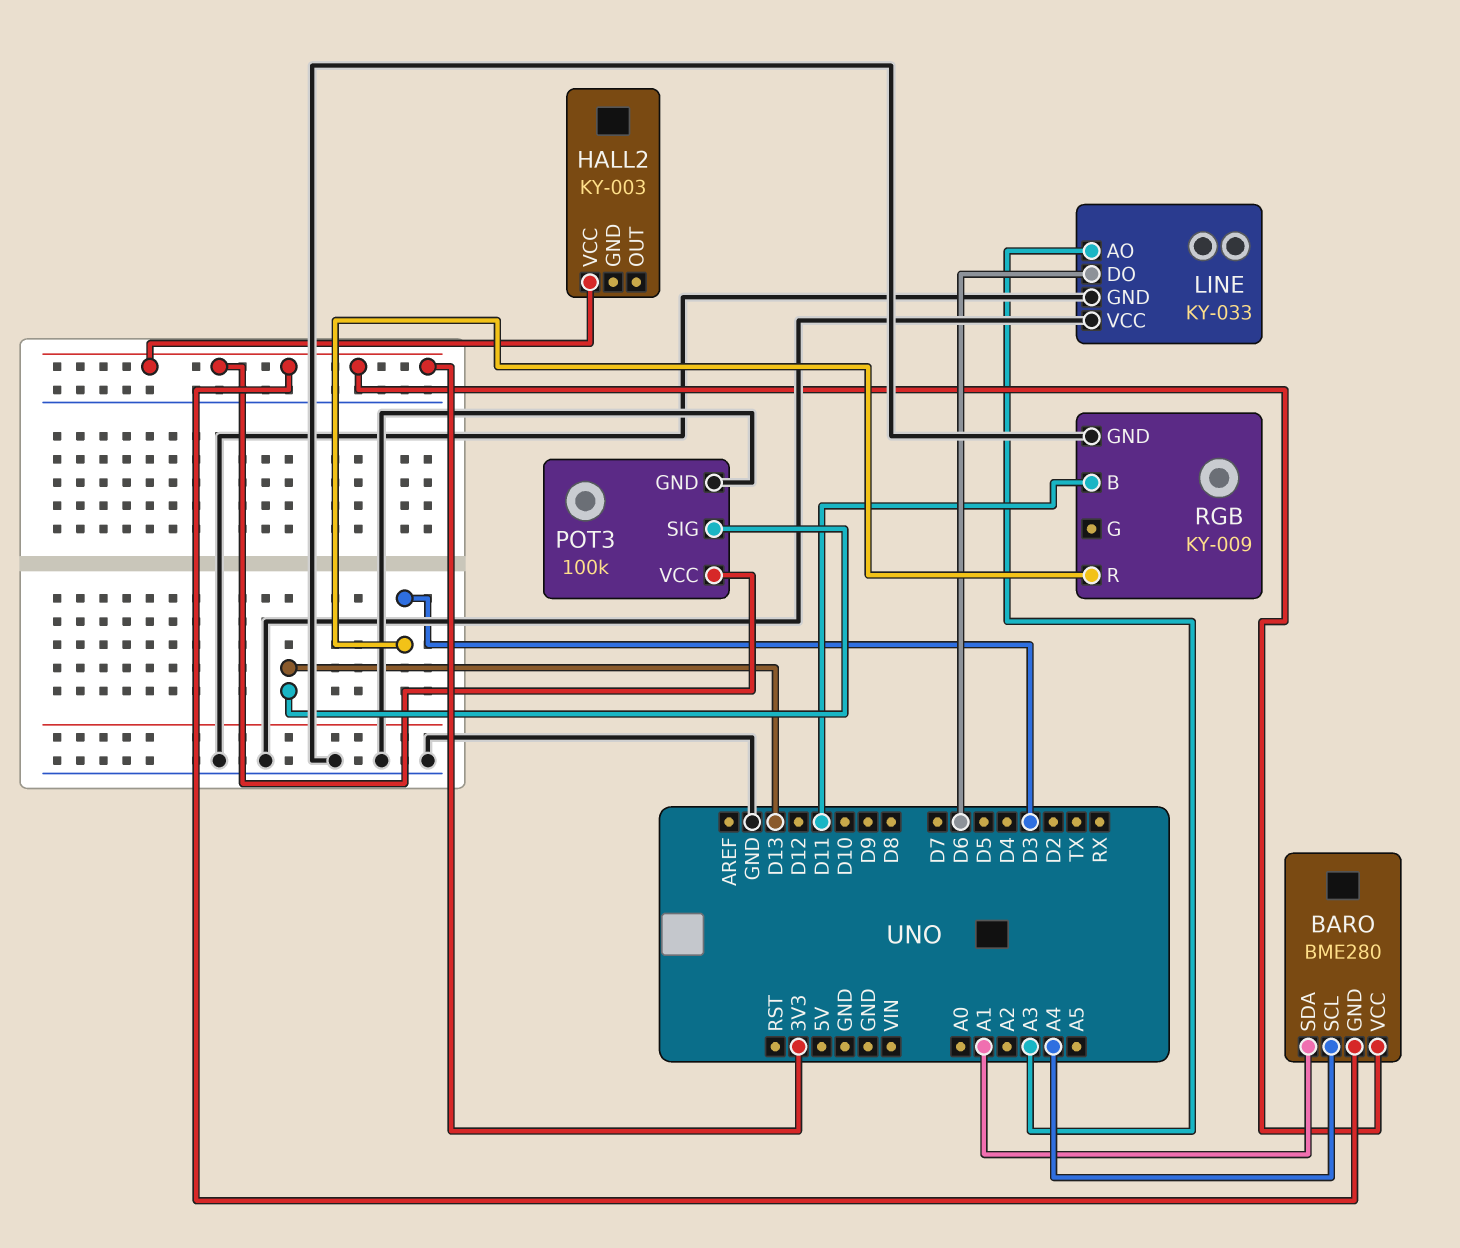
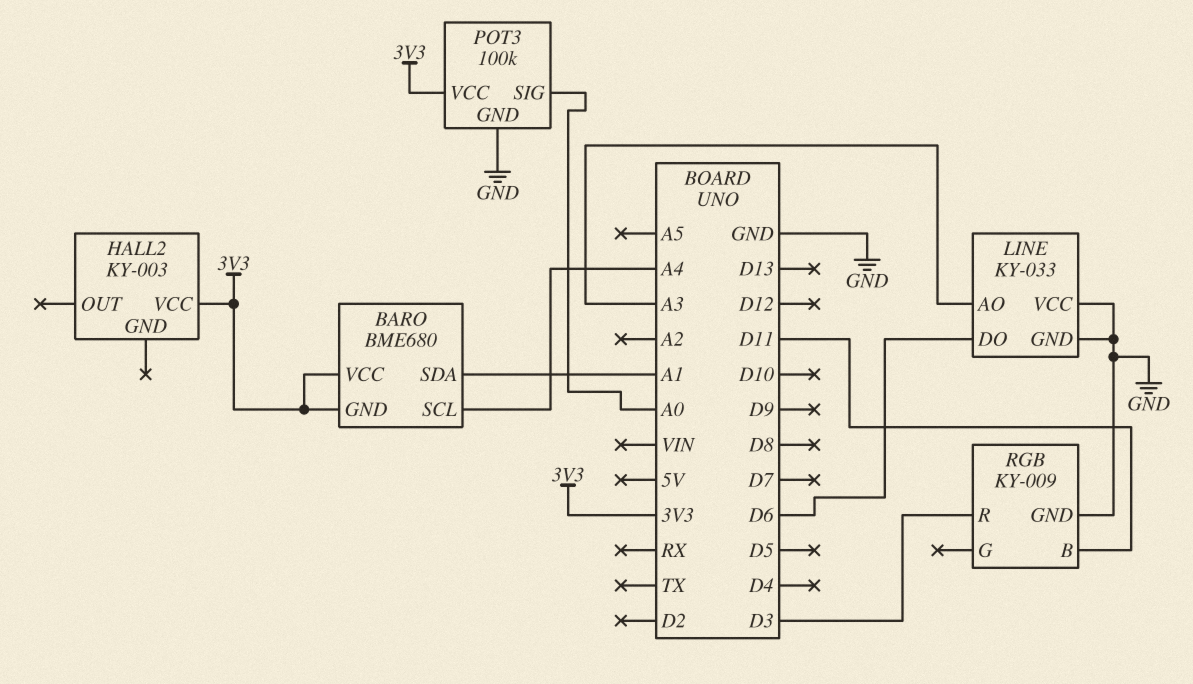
BARO: BME280 -> BME680
POT3 pin SIG: D13 -> A0

